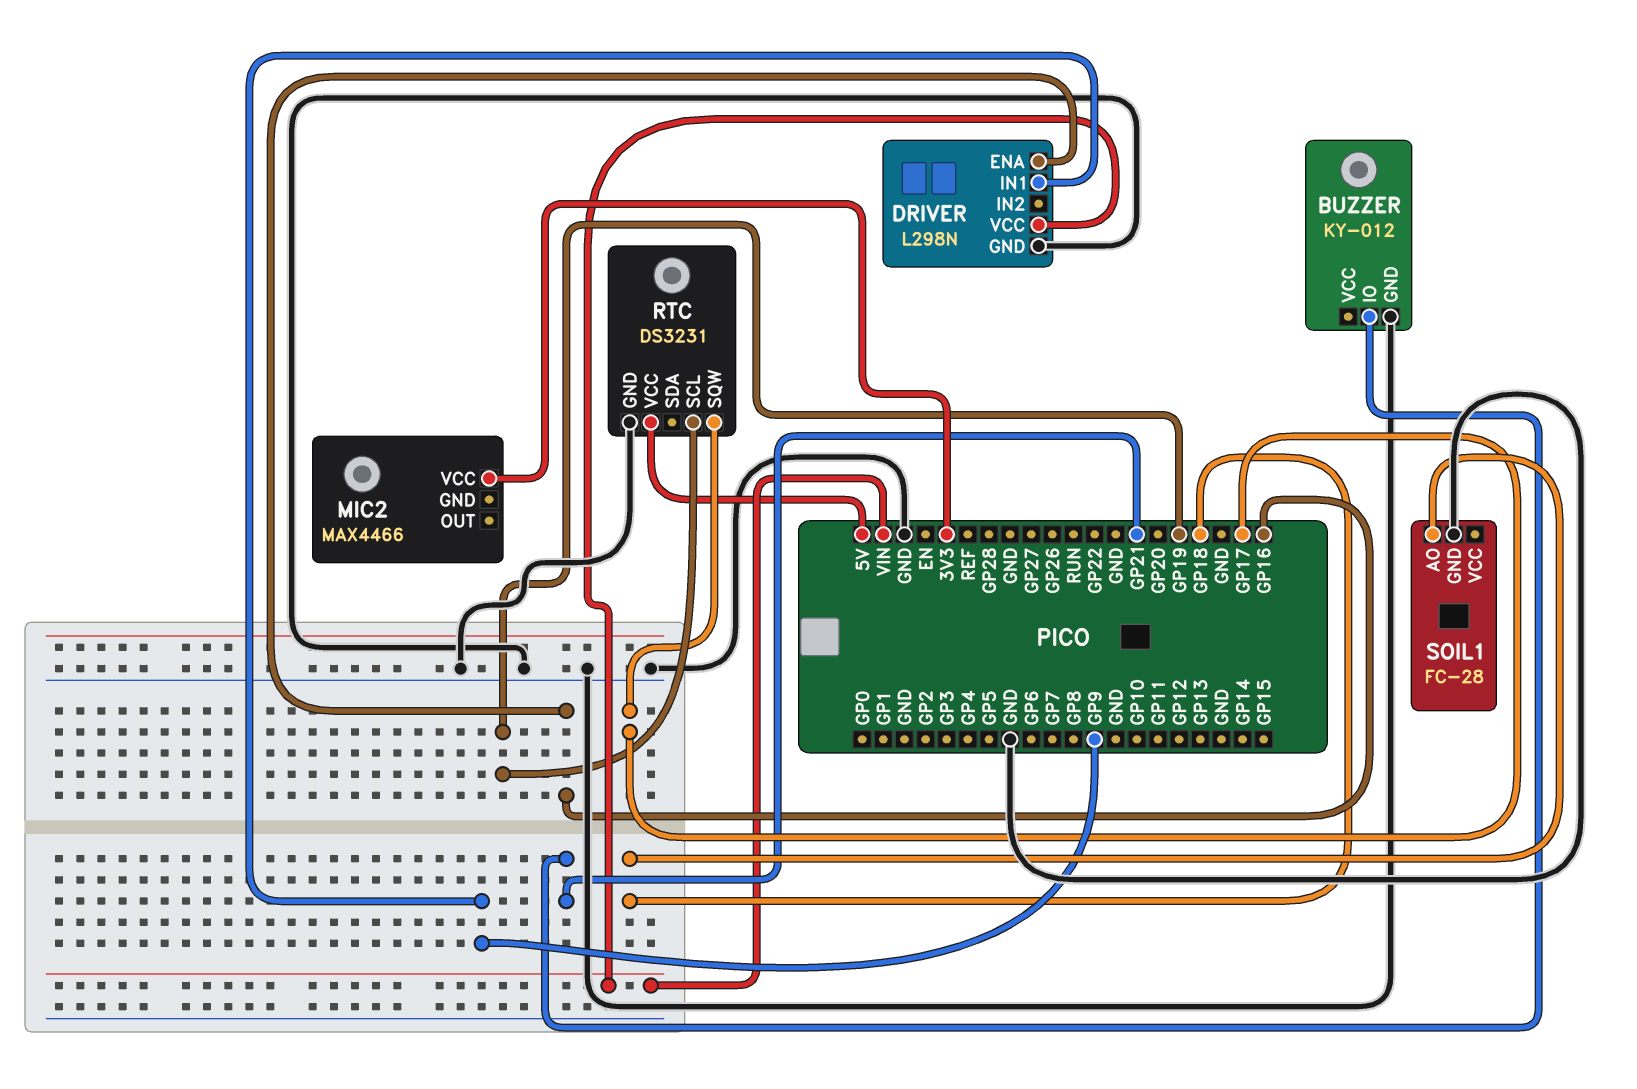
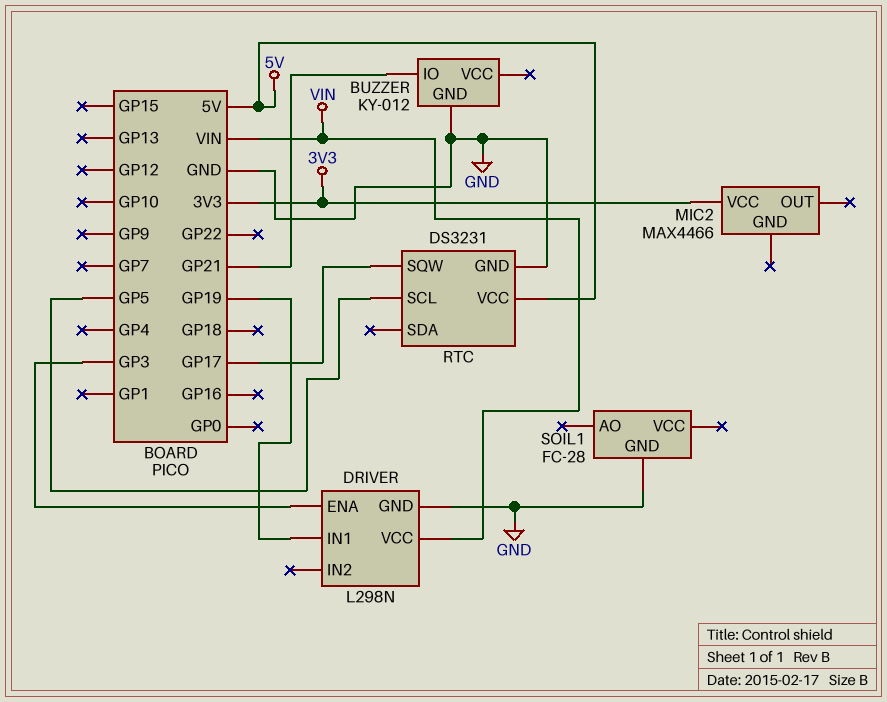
DRIVER pin ENA: GP16 -> GP3
DRIVER pin IN1: GP9 -> GP19
RTC pin SCL: GP19 -> GP5
SOIL1 pin AO: GP18 -> none

